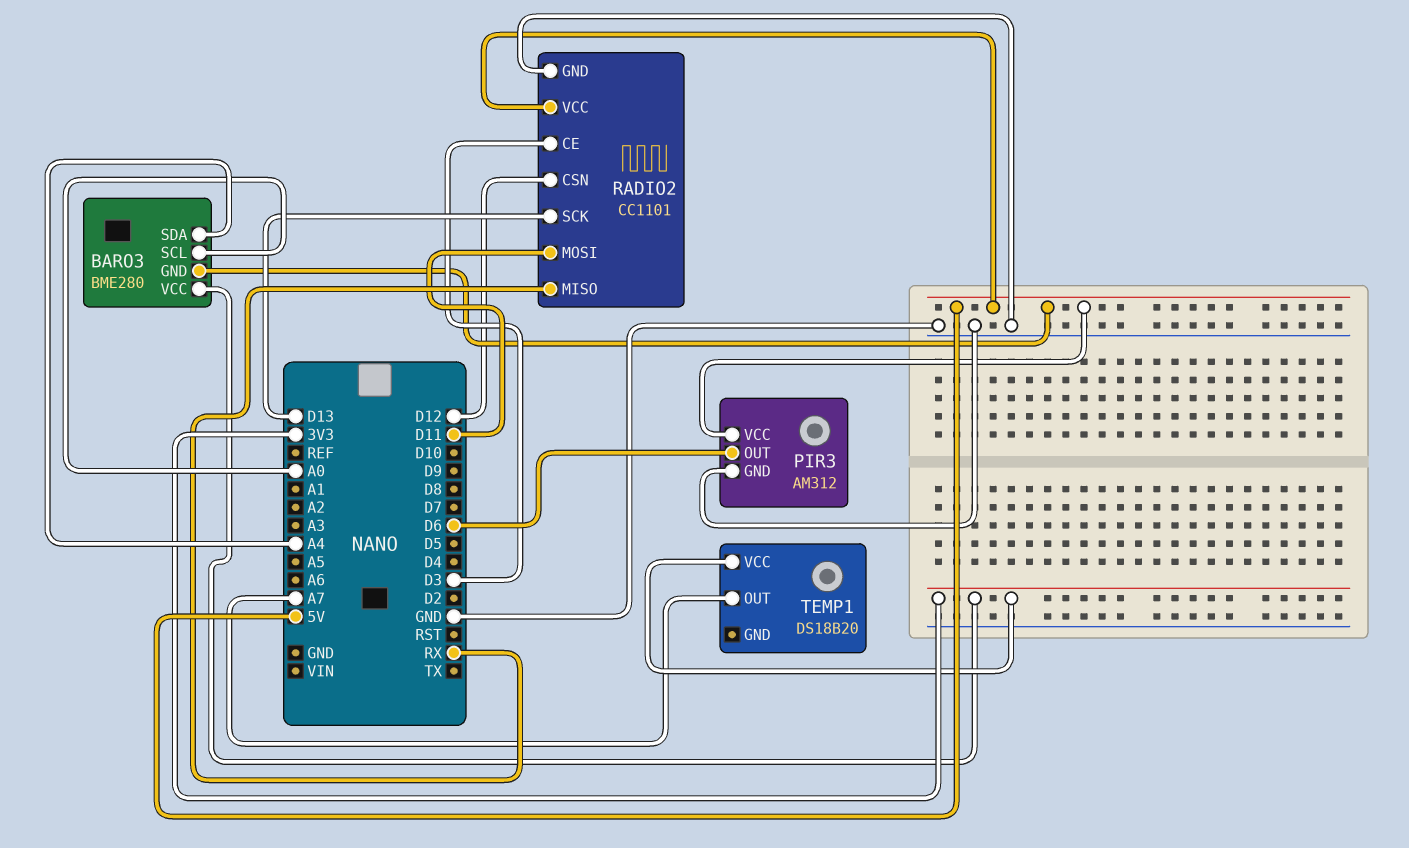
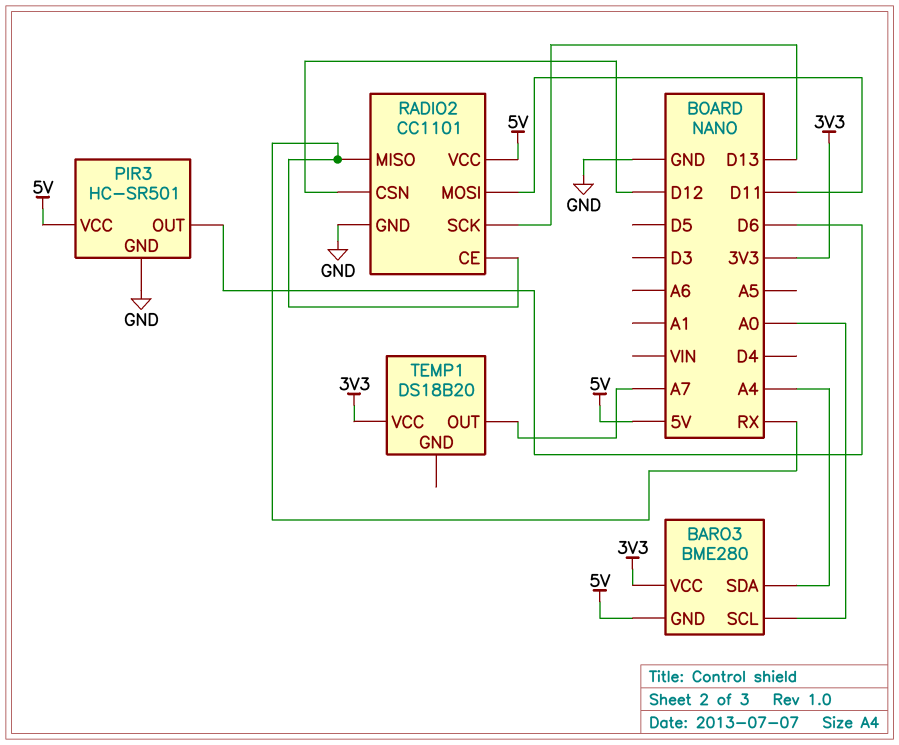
PIR3: AM312 -> HC-SR501
RADIO2 pin CE: D3 -> RX

